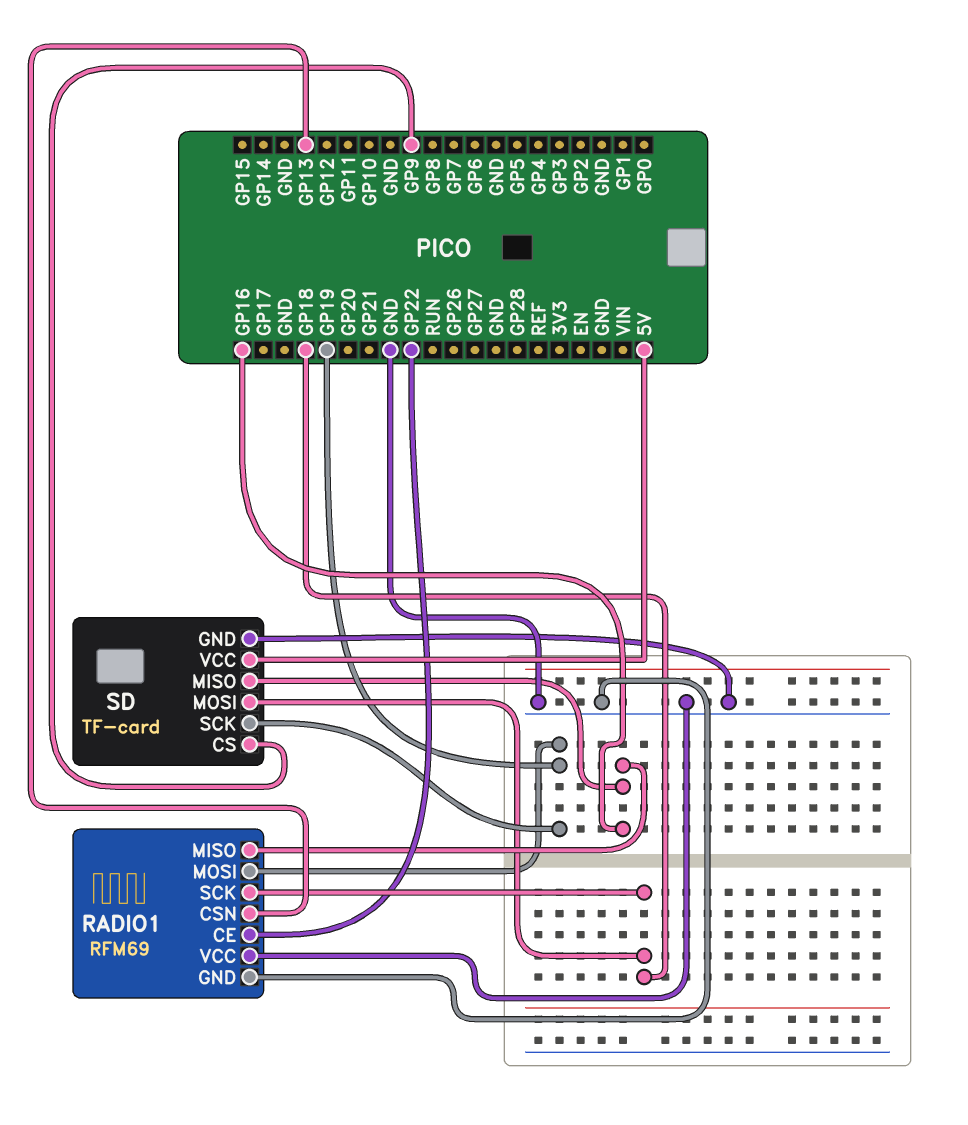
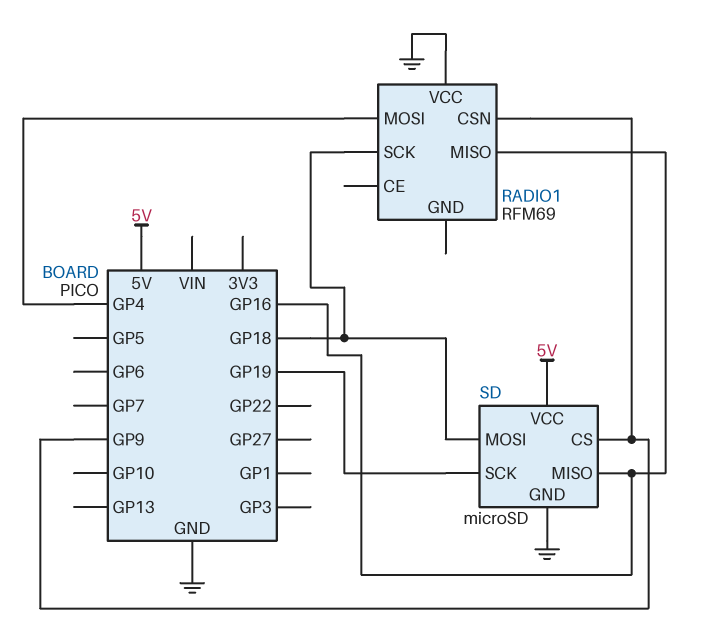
RADIO1 pin CE: GP22 -> none
RADIO1 pin CSN: GP13 -> GP9
RADIO1 pin GND: GND -> none
RADIO1 pin MOSI: GP19 -> GP4
SD: TF-card -> microSD

